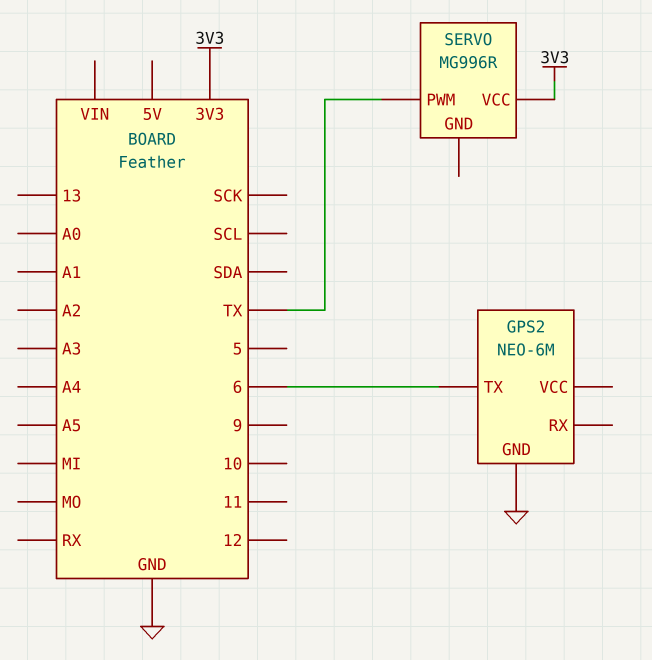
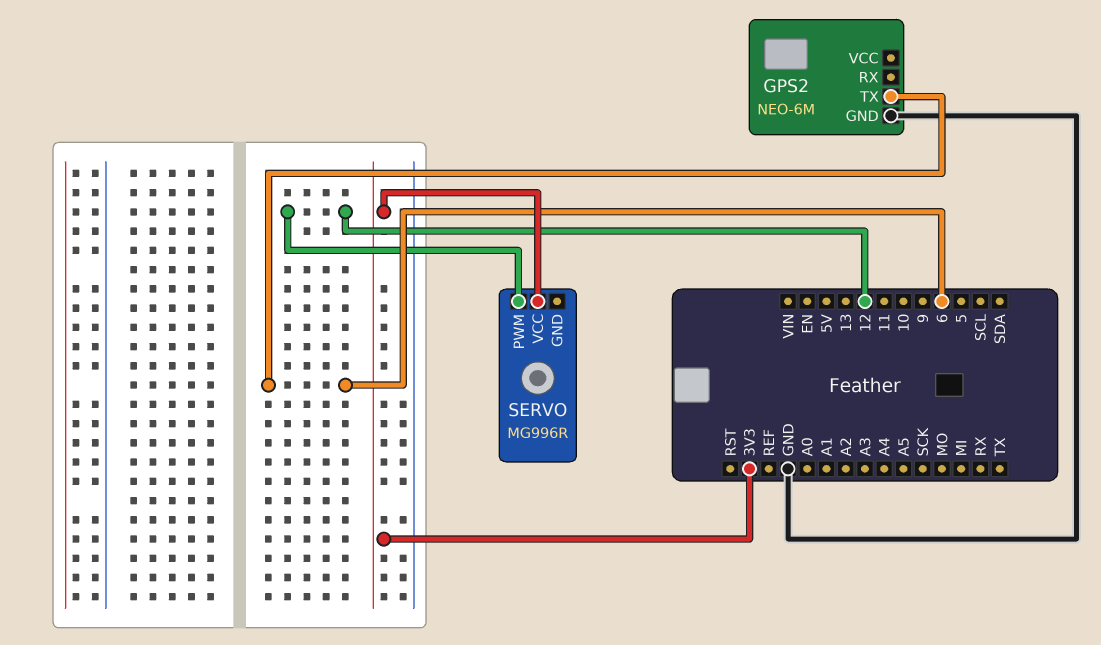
SERVO pin PWM: TX -> 12

